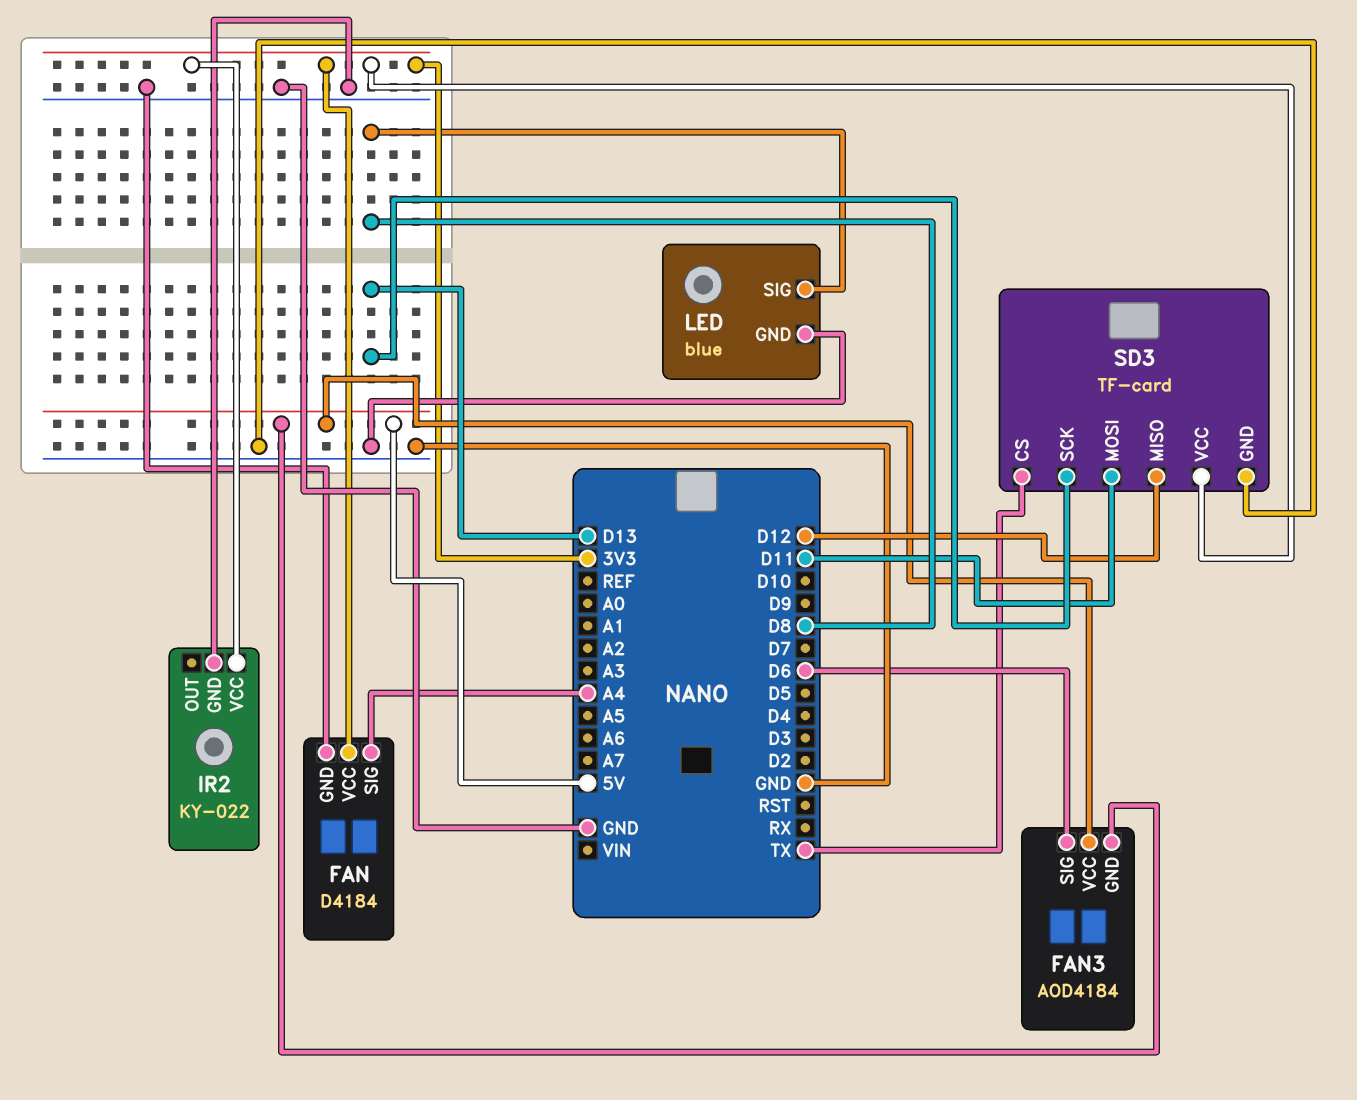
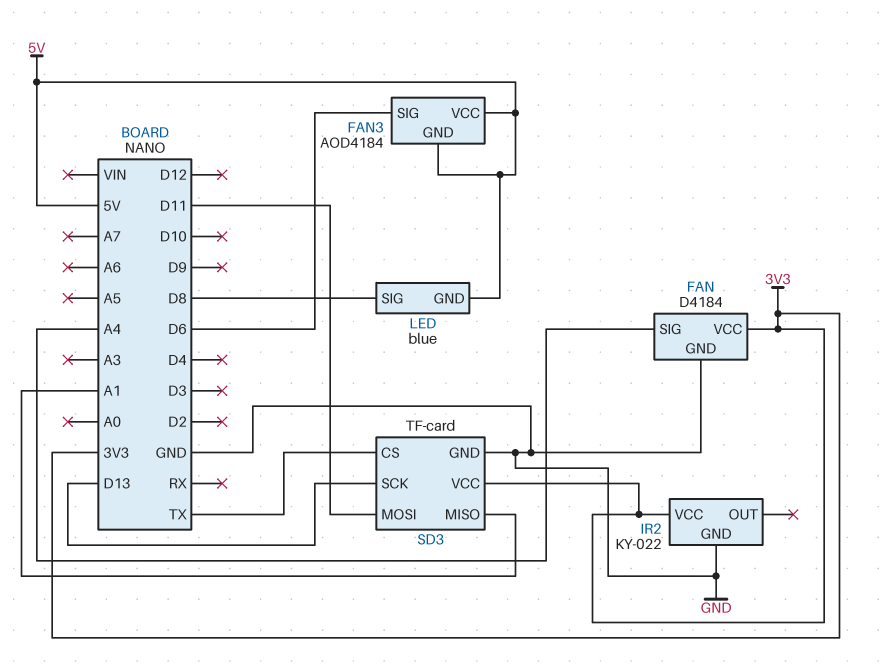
LED pin GND: GND -> 5V
SD3 pin MISO: D12 -> A1

